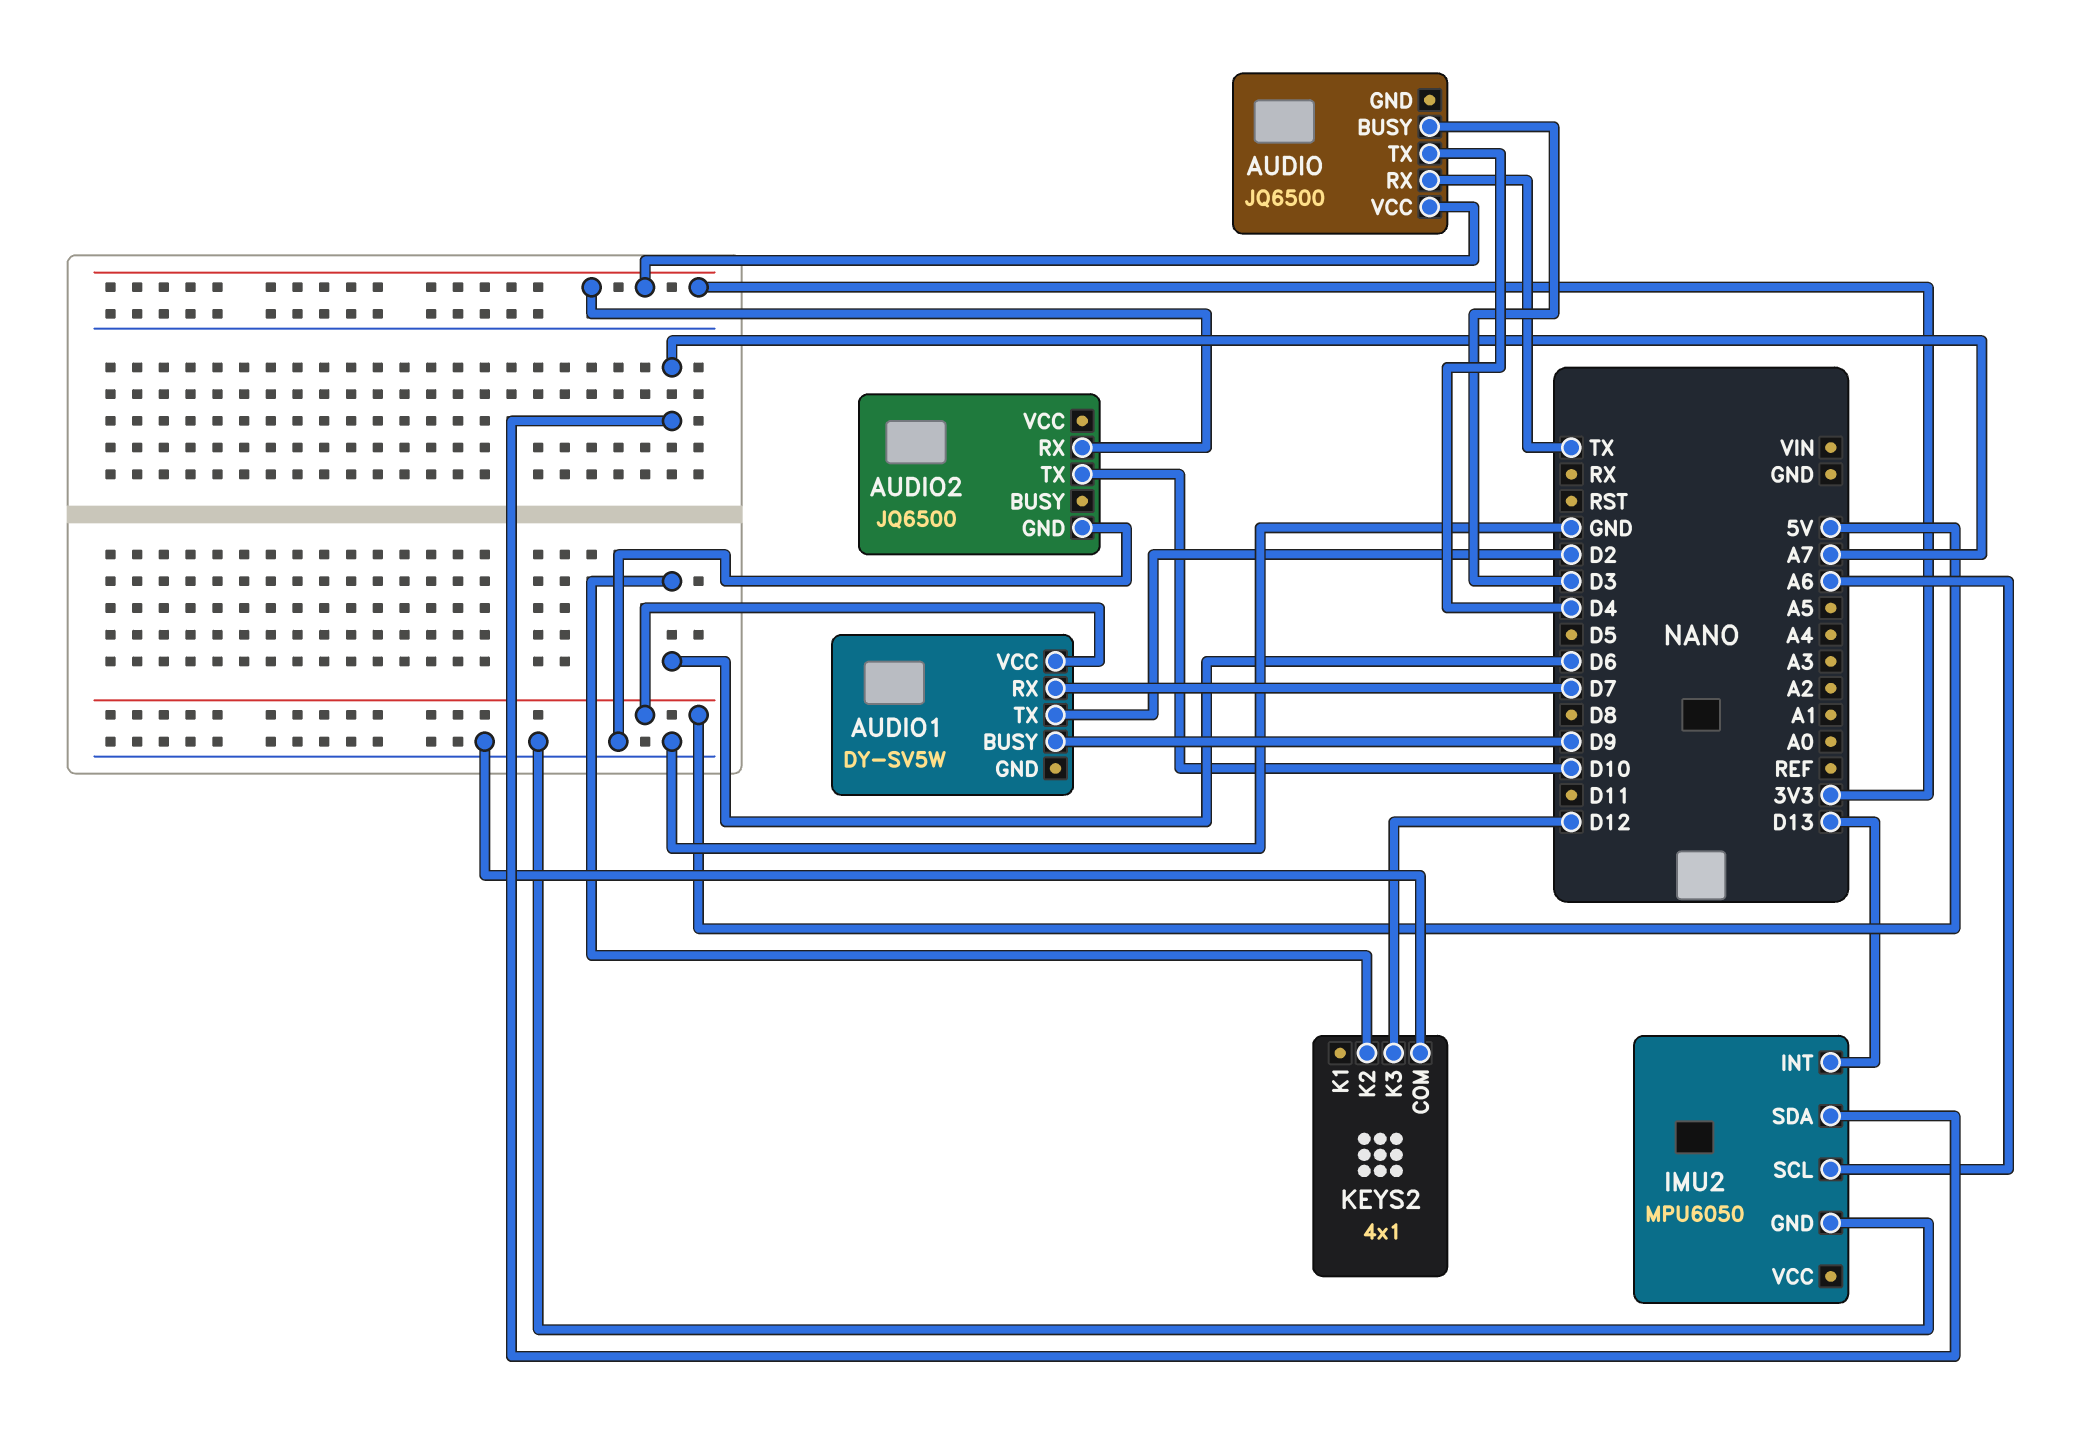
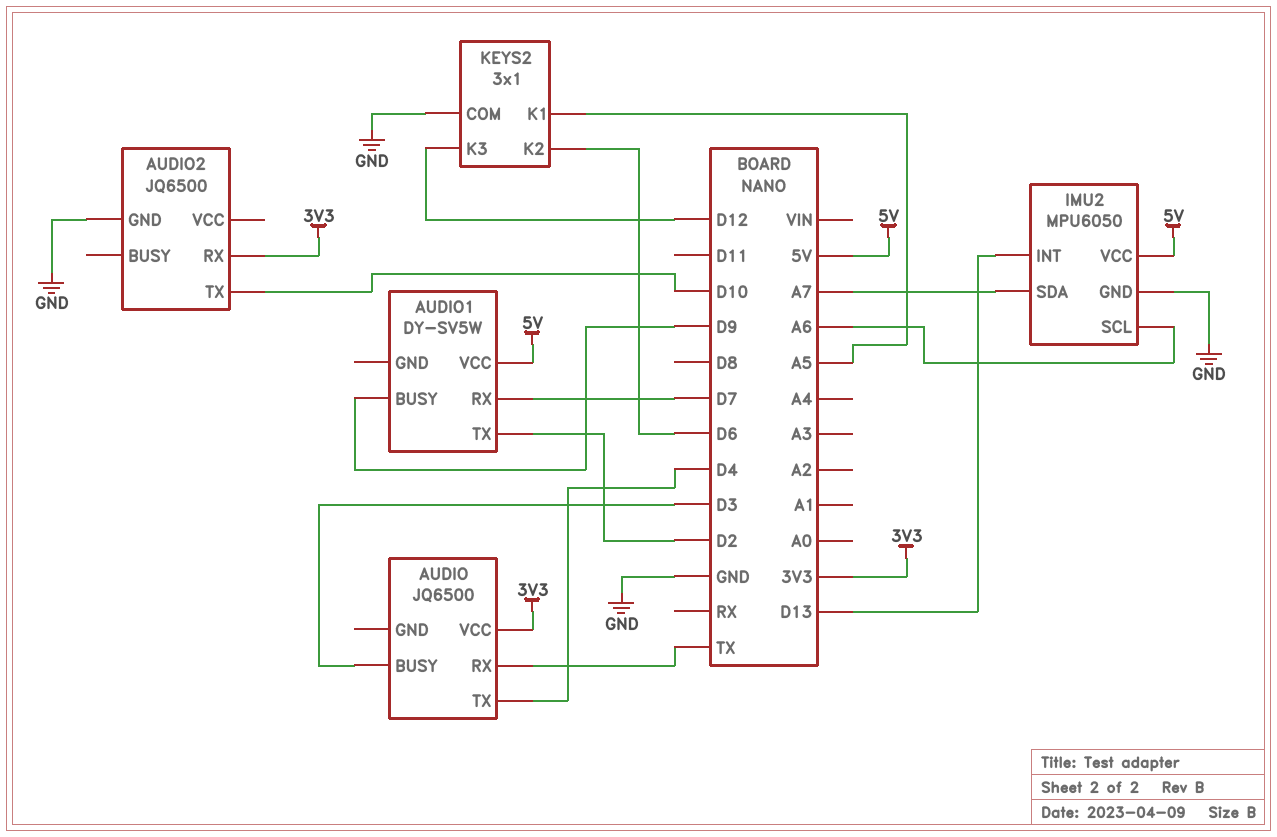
IMU2 pin VCC: none -> 5V
KEYS2: 4x1 -> 3x1
KEYS2 pin K1: none -> A5

